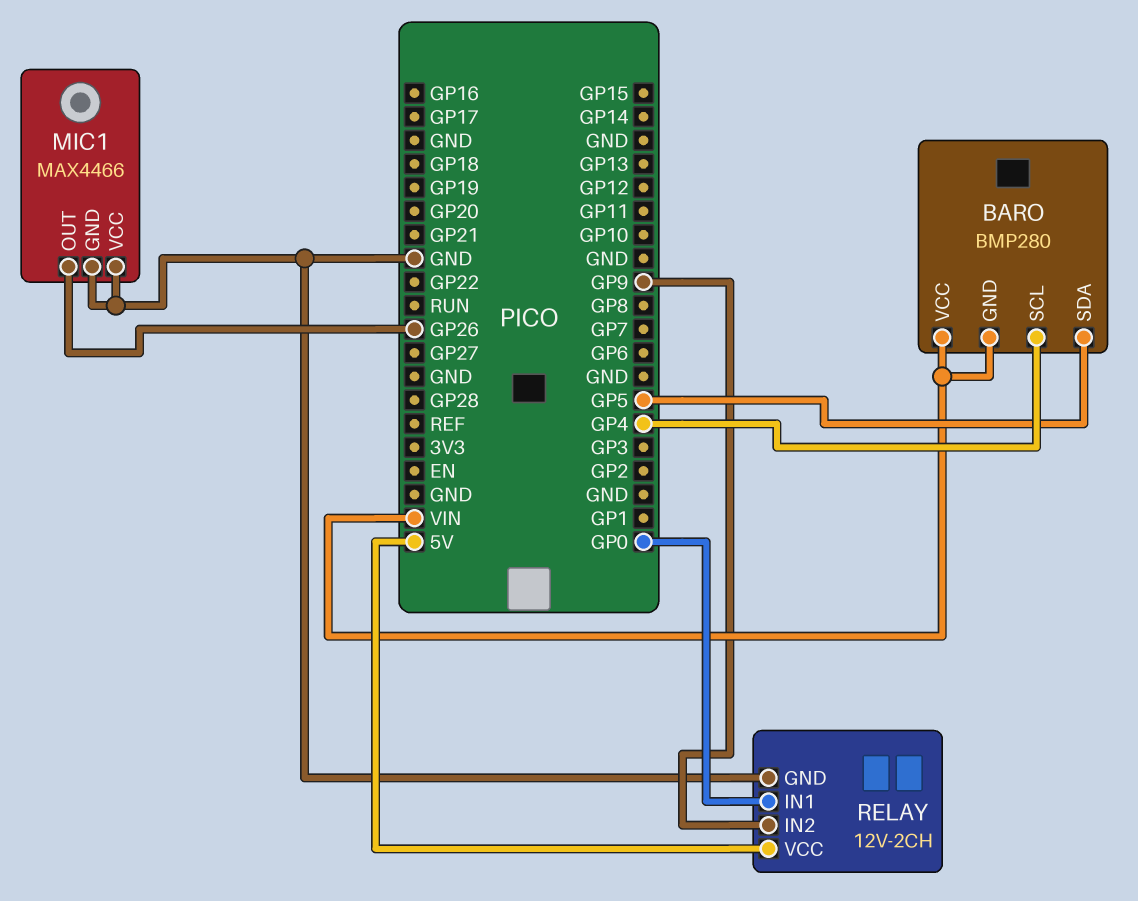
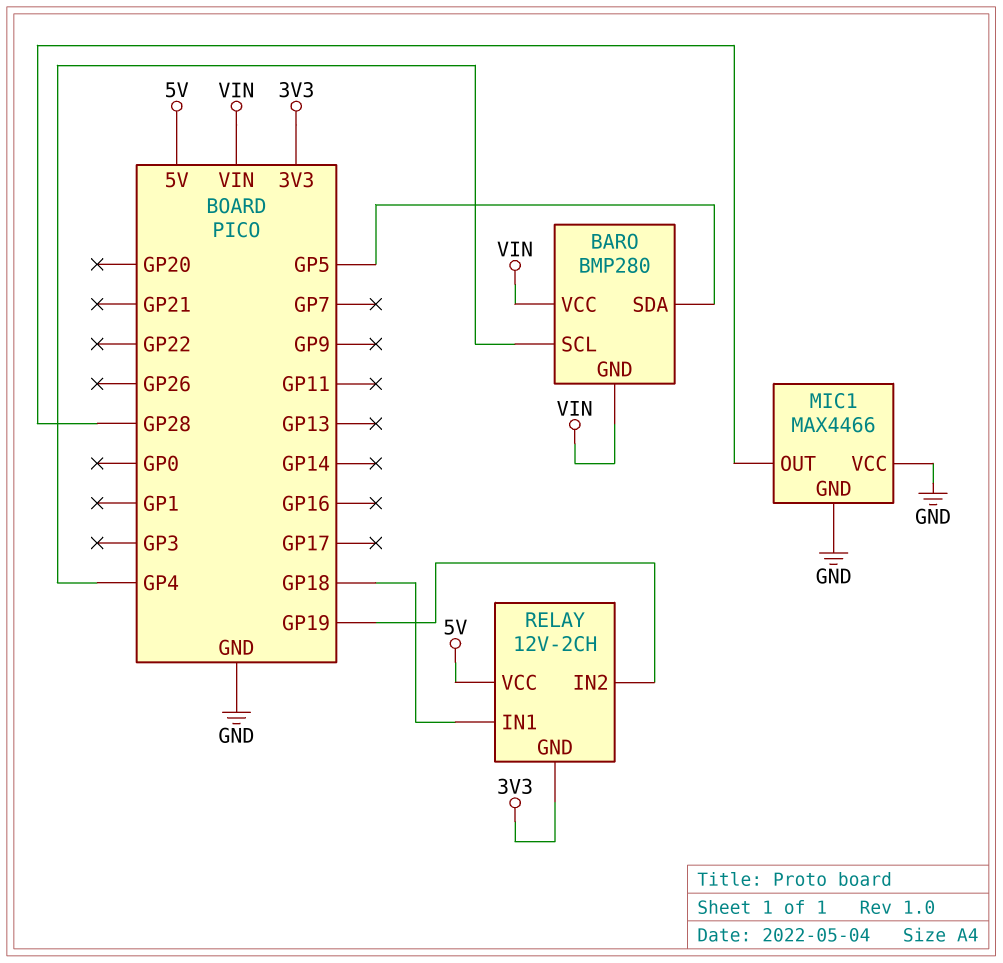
MIC1 pin OUT: GP26 -> GP28
RELAY pin GND: GND -> 3V3
RELAY pin IN1: GP0 -> GP18
RELAY pin IN2: GP9 -> GP19

